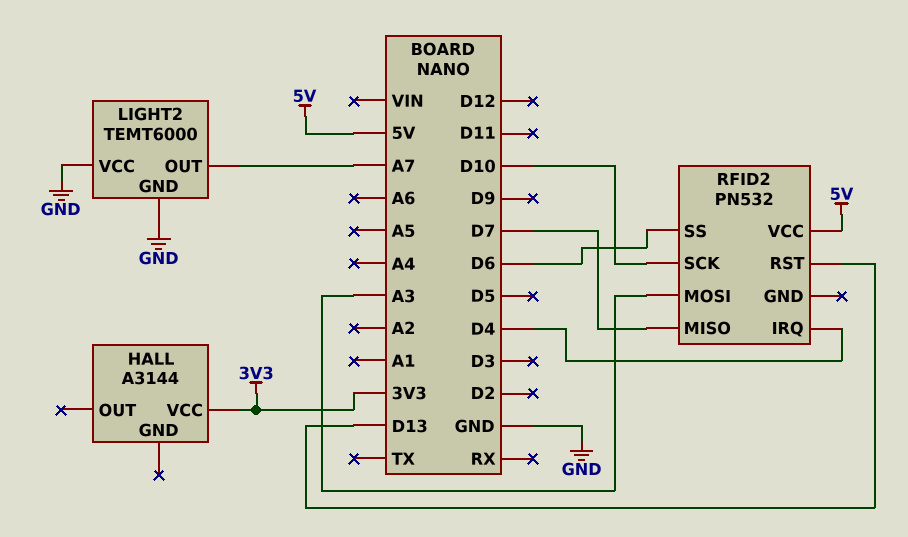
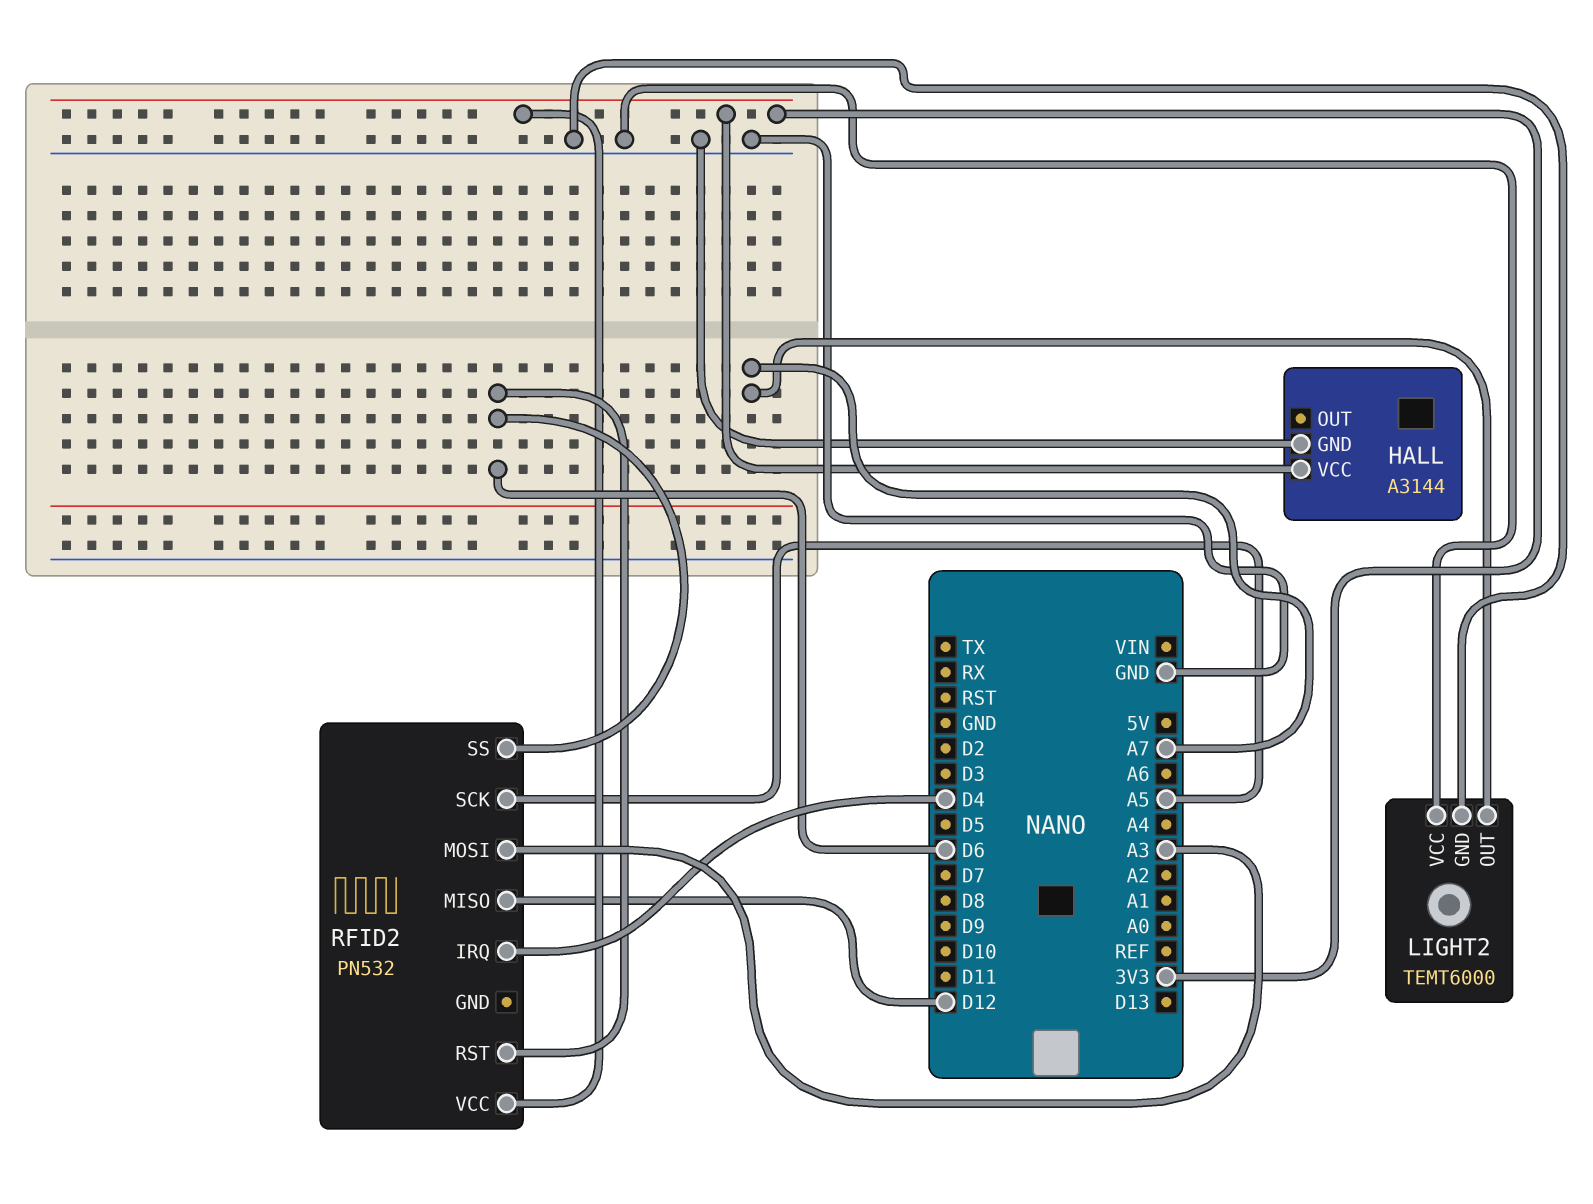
HALL pin GND: none -> GND
RFID2 pin MISO: D7 -> D12
RFID2 pin RST: D13 -> D6
RFID2 pin SCK: D10 -> A5
RFID2 pin VCC: 5V -> 3V3

